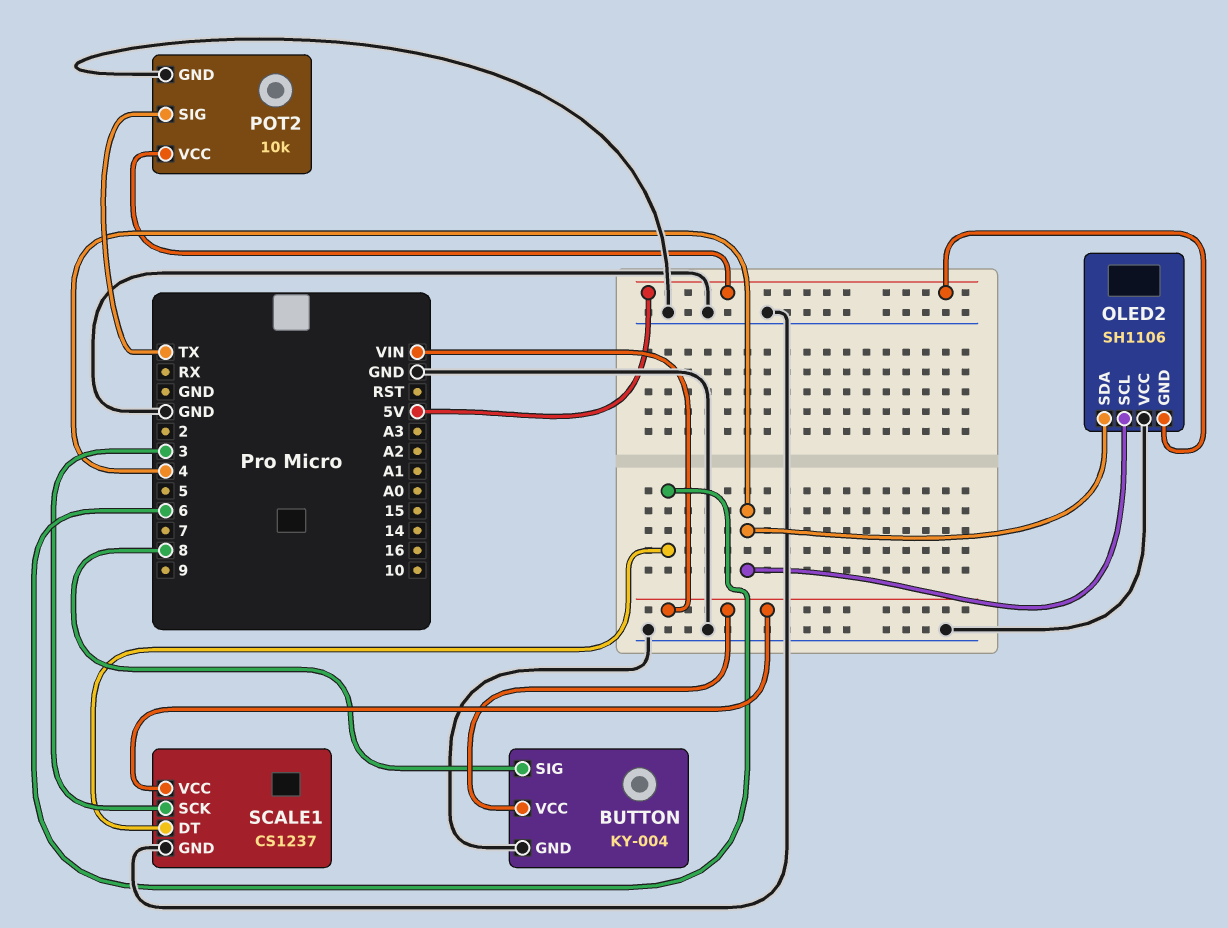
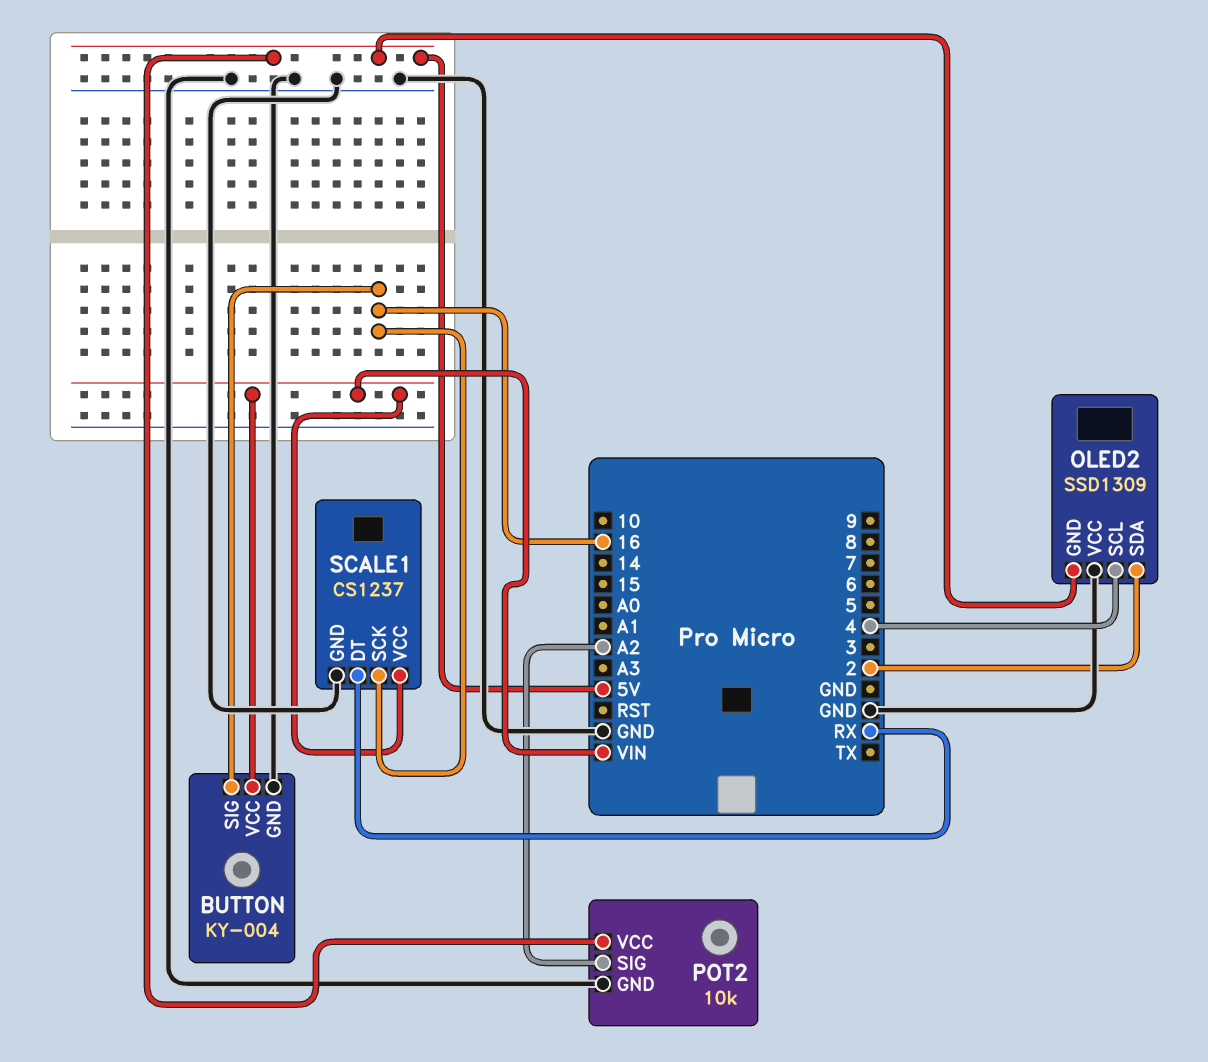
BUTTON pin SIG: 8 -> 16
OLED2: SH1106 -> SSD1309
OLED2 pin SDA: 4 -> 2
POT2 pin SIG: TX -> A2
SCALE1 pin DT: 6 -> RX
SCALE1 pin SCK: 3 -> 16

